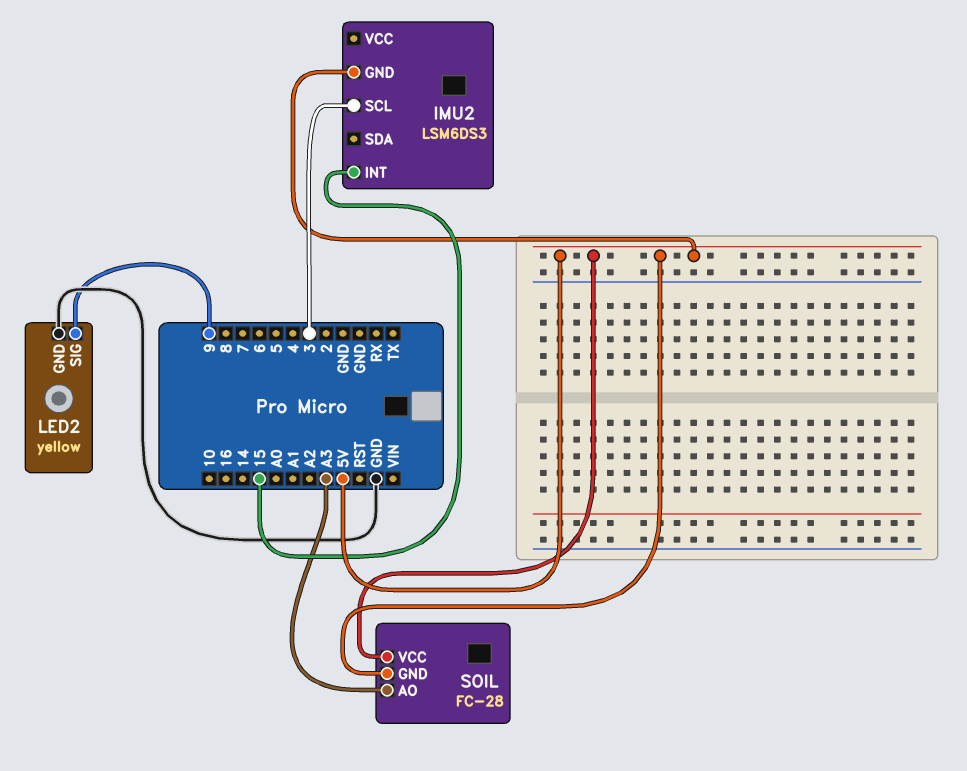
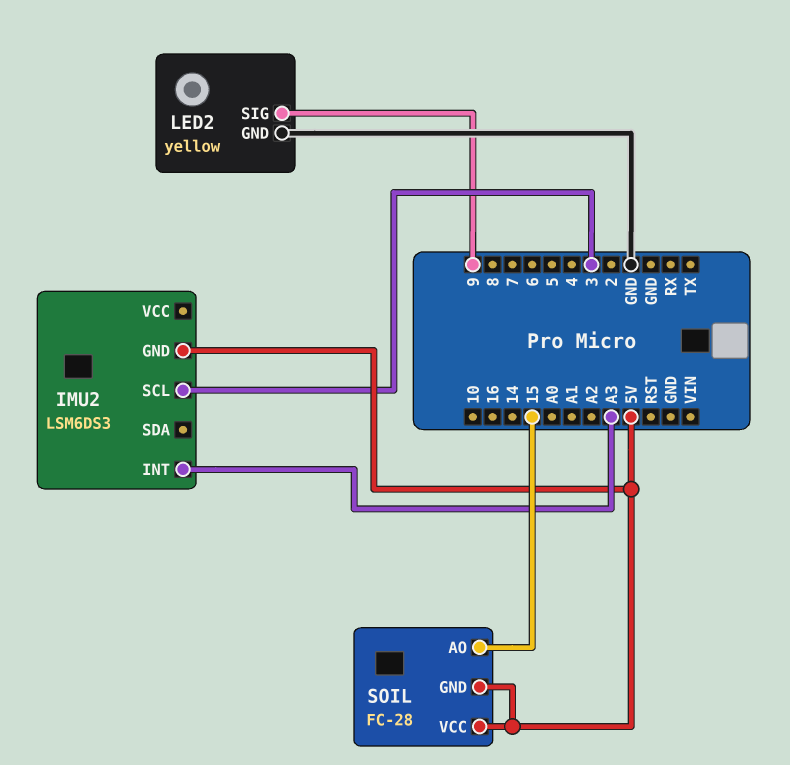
IMU2 pin INT: 15 -> A3
SOIL pin AO: A3 -> 15

